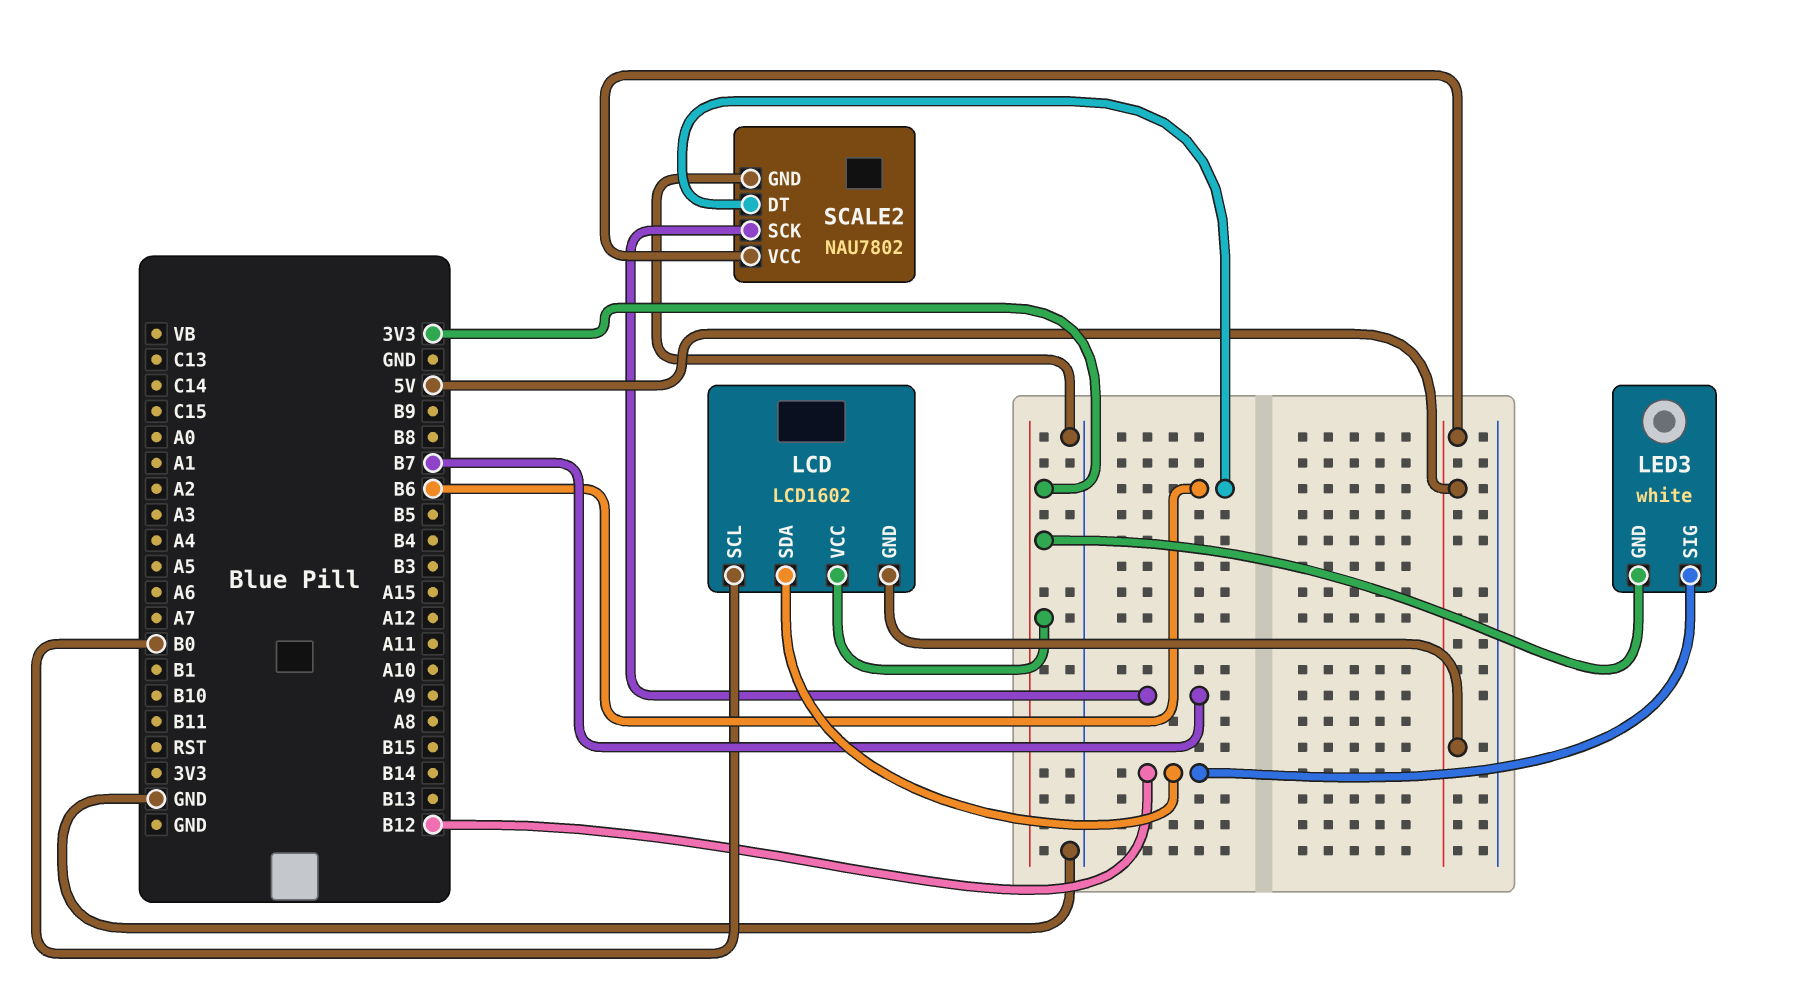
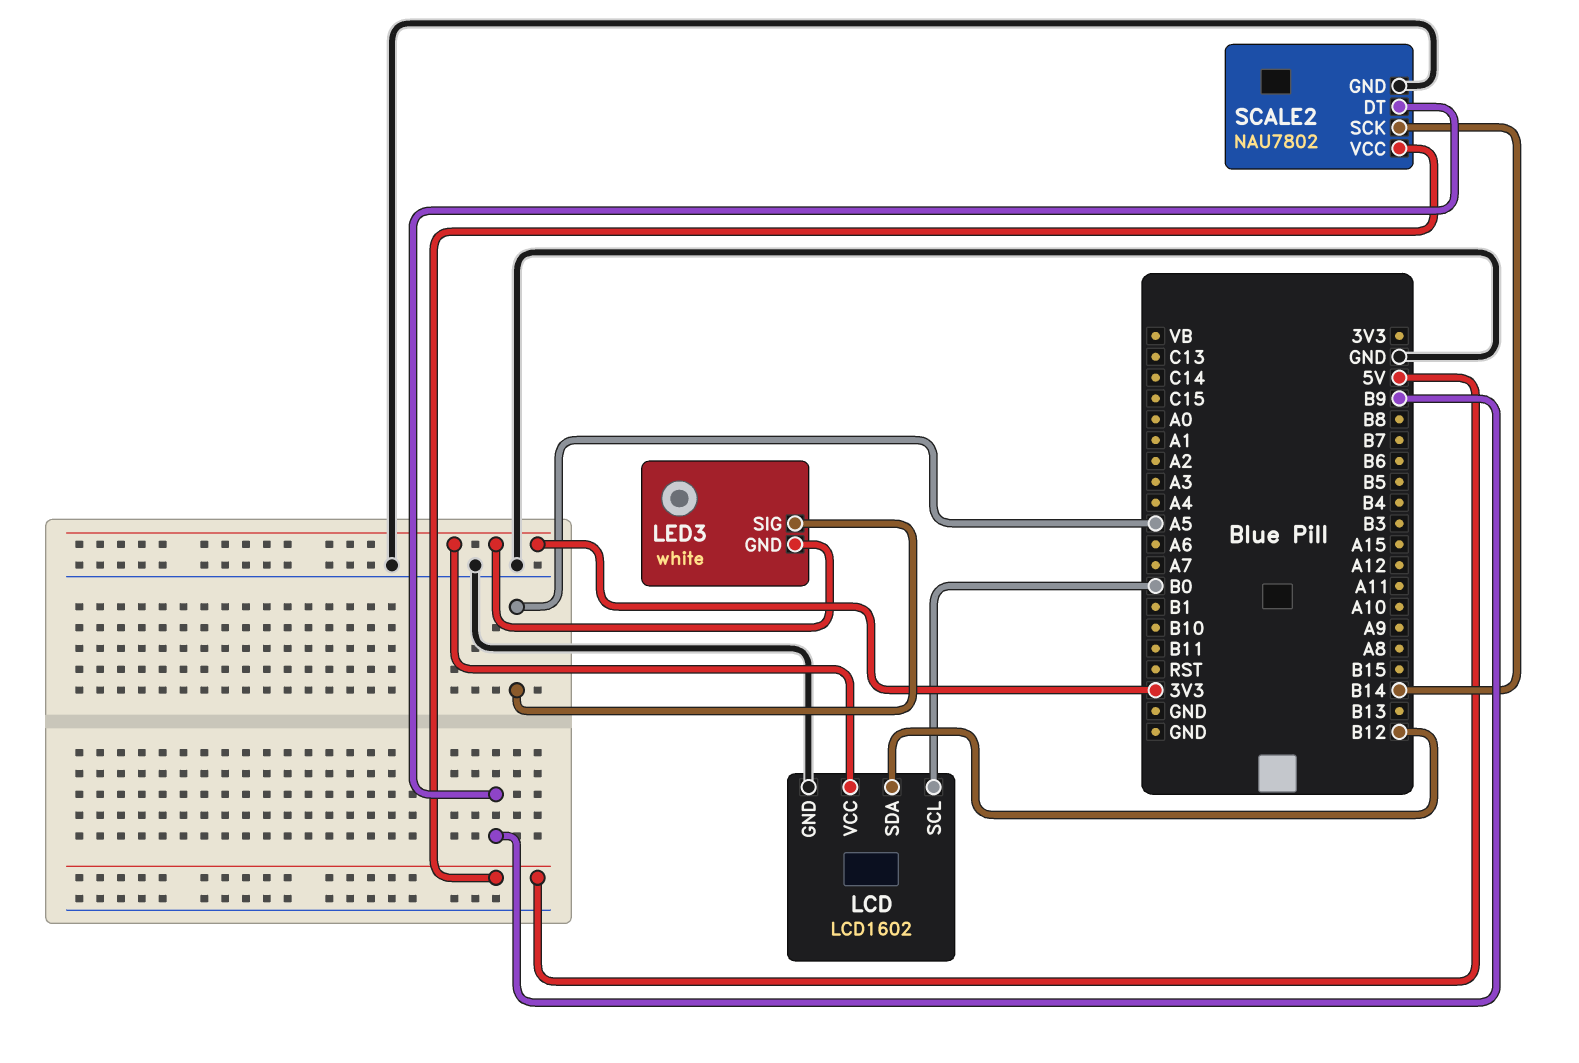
LCD pin GND: 5V -> GND
LED3 pin SIG: B12 -> A5
SCALE2 pin DT: B6 -> B9
SCALE2 pin SCK: B7 -> B14

